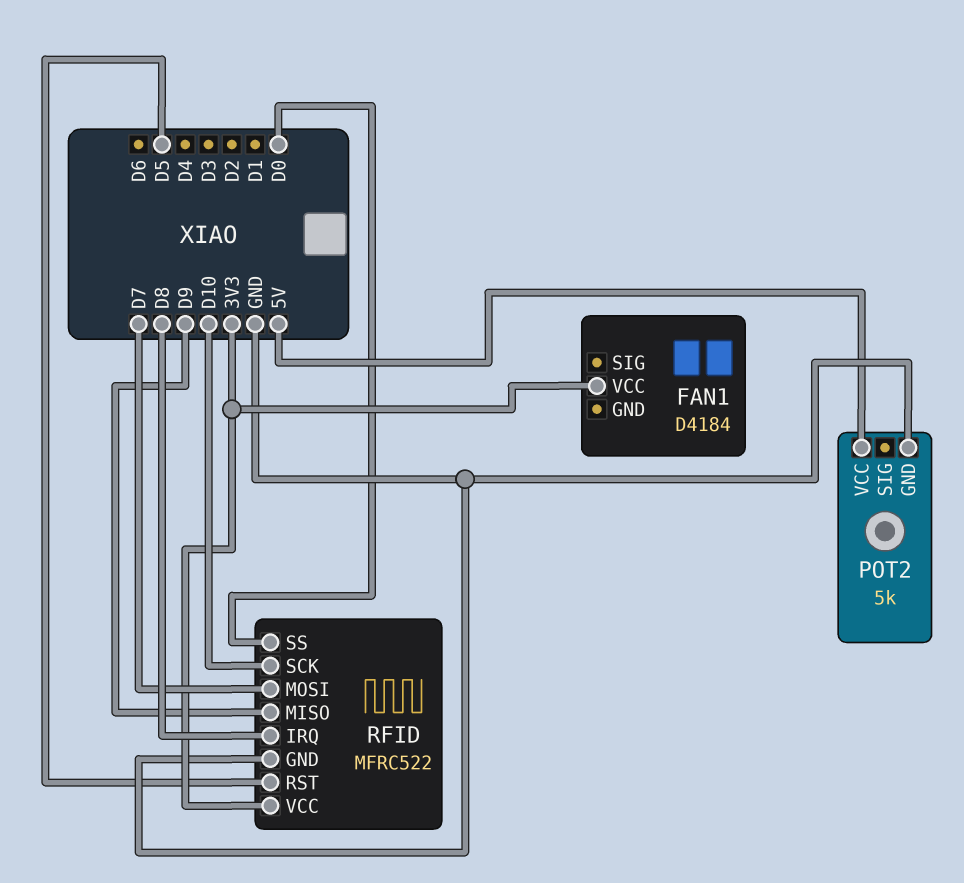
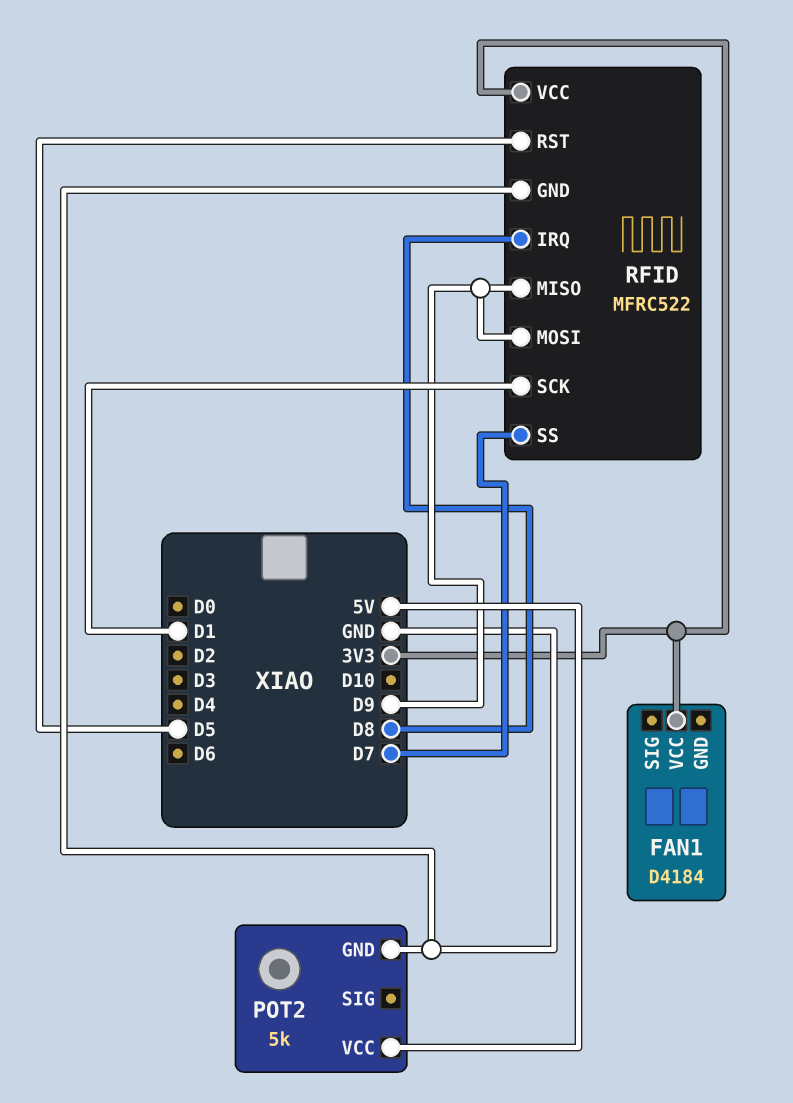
RFID pin MOSI: D7 -> D9
RFID pin SCK: D10 -> D1
RFID pin SS: D0 -> D7

